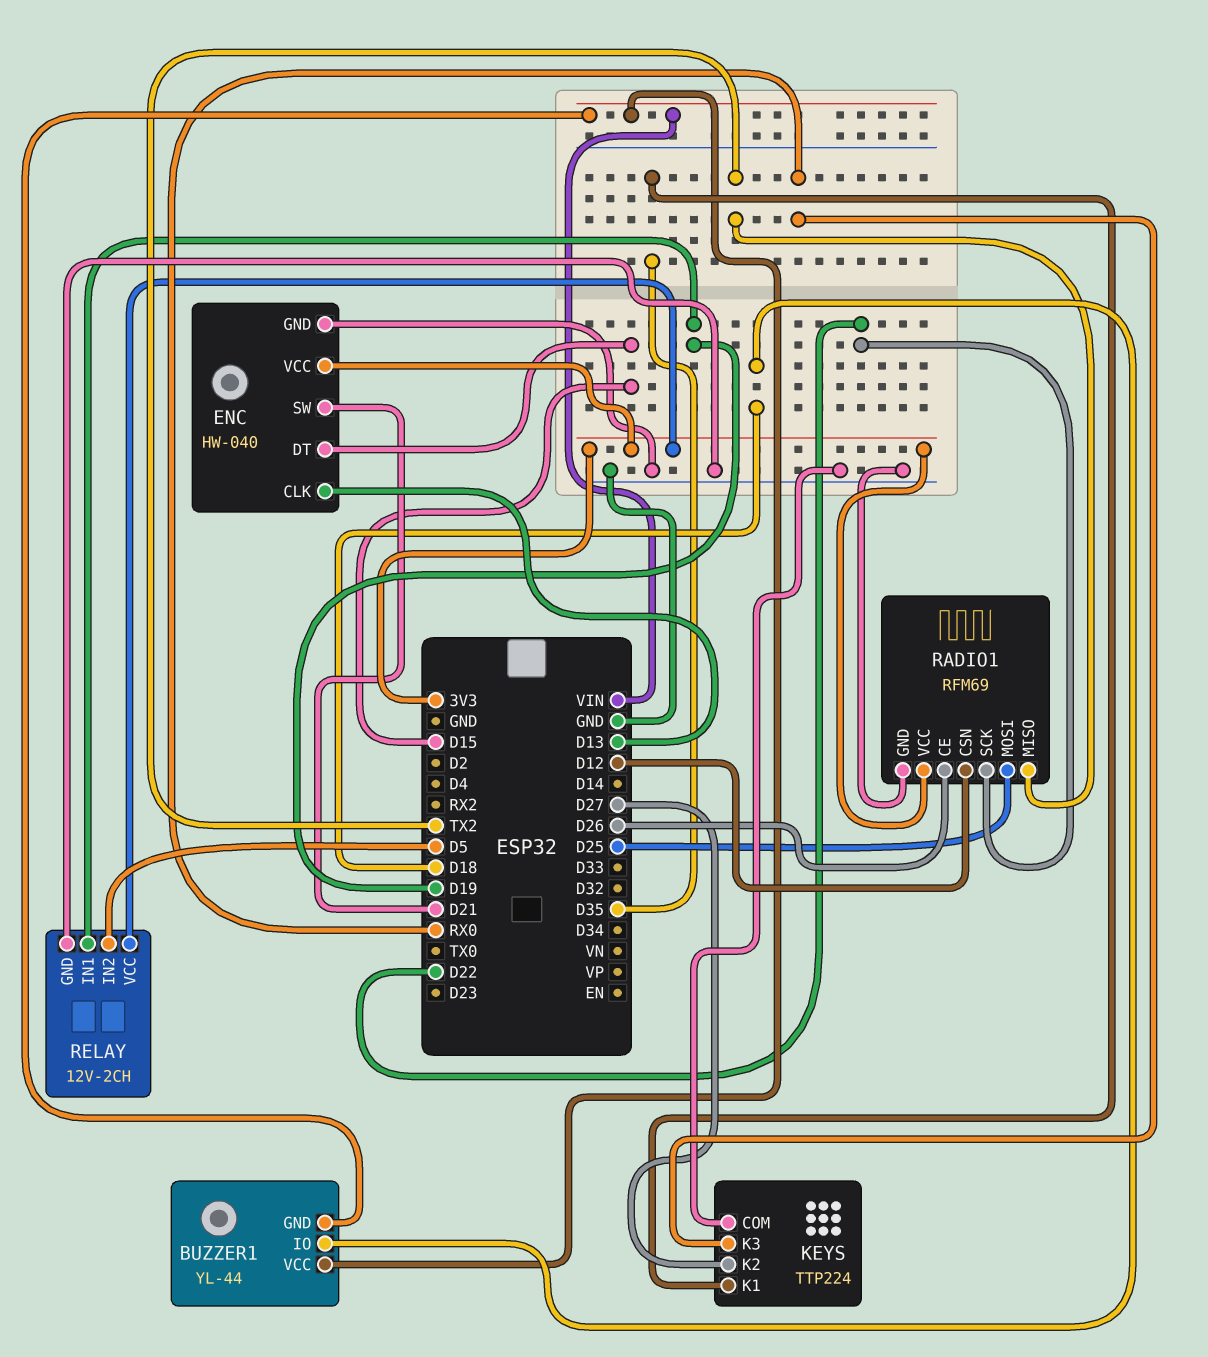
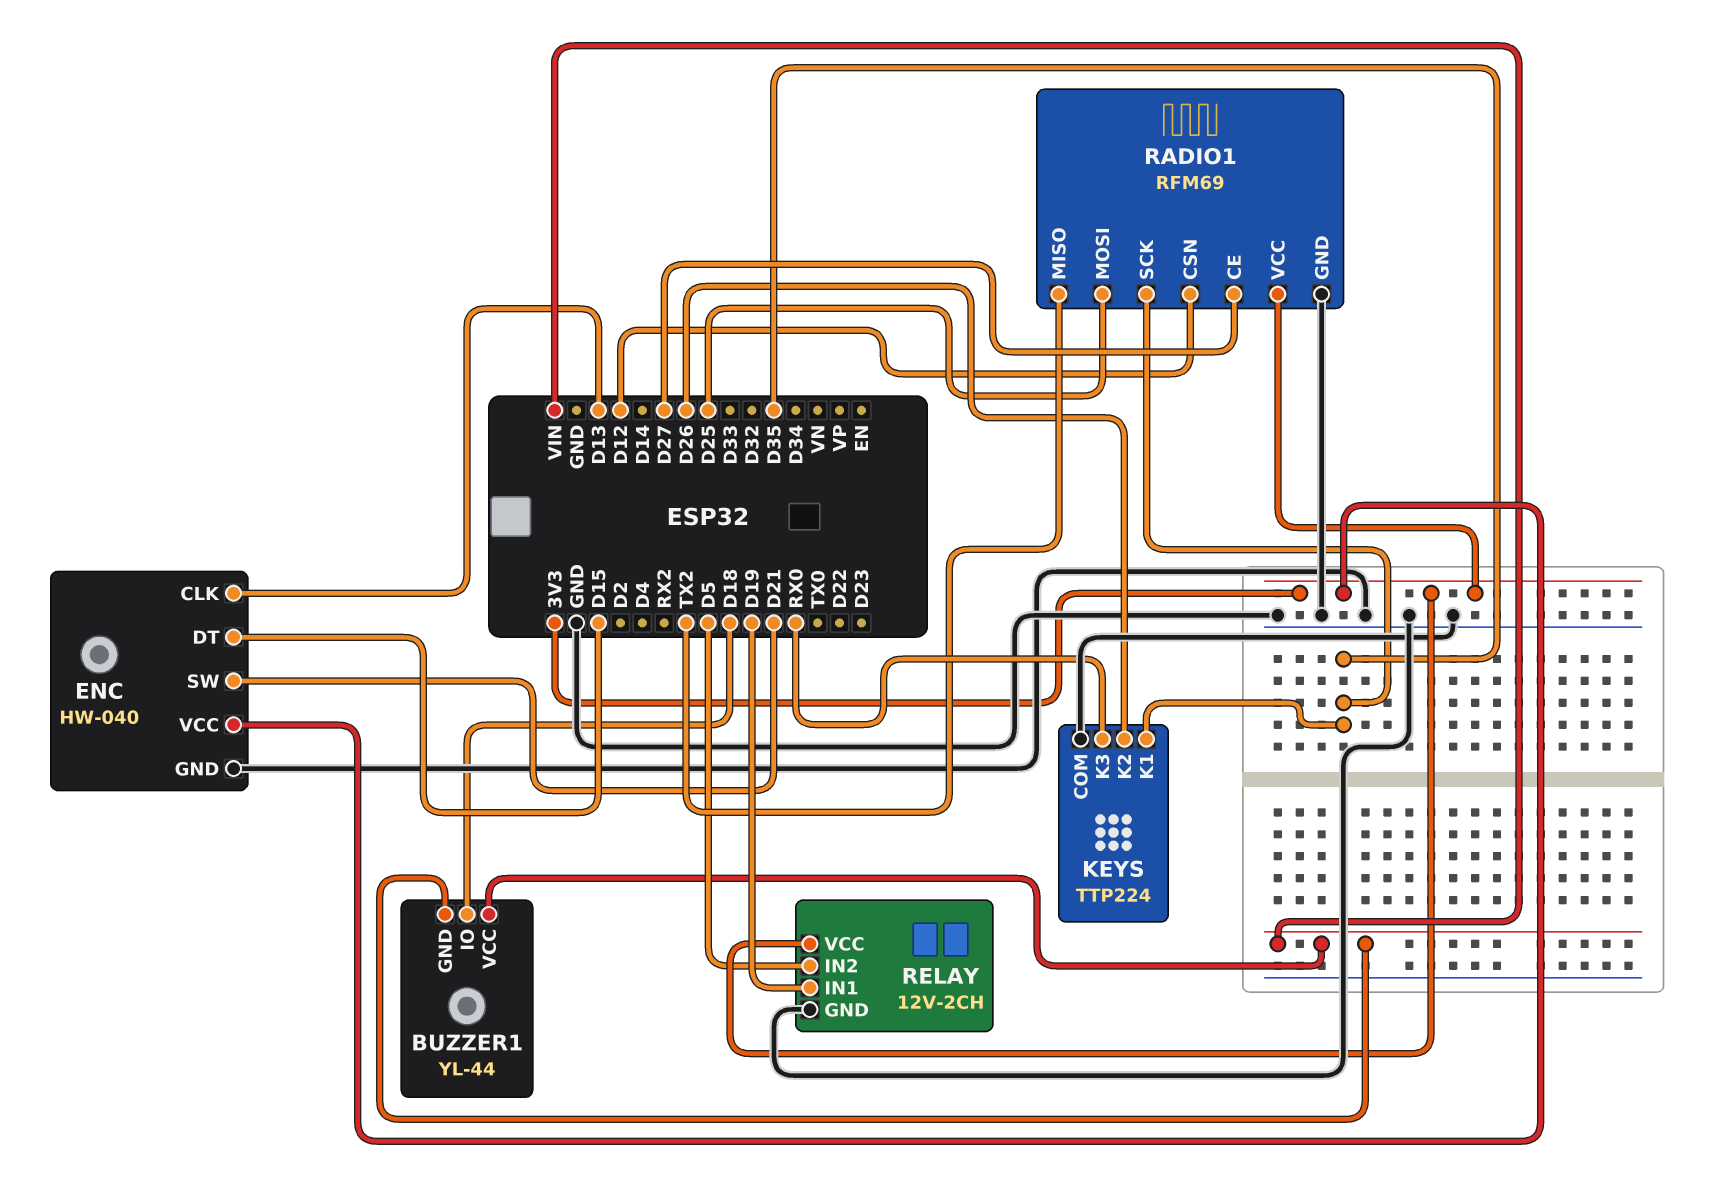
KEYS pin K2: D27 -> D26
RADIO1 pin CE: D26 -> D27
RADIO1 pin SCK: D22 -> D35

